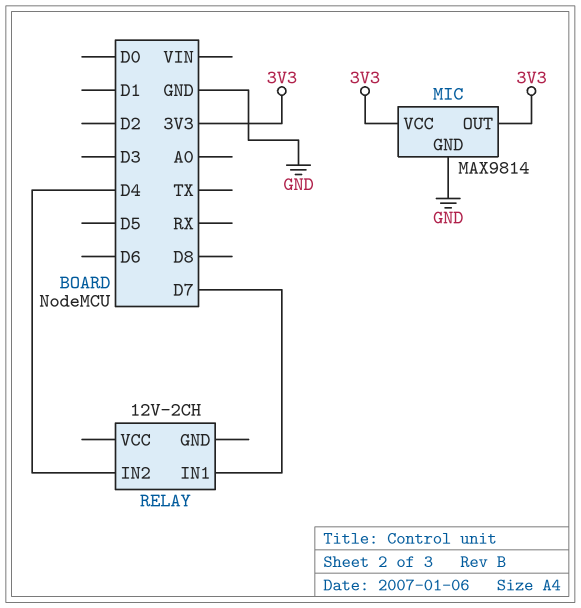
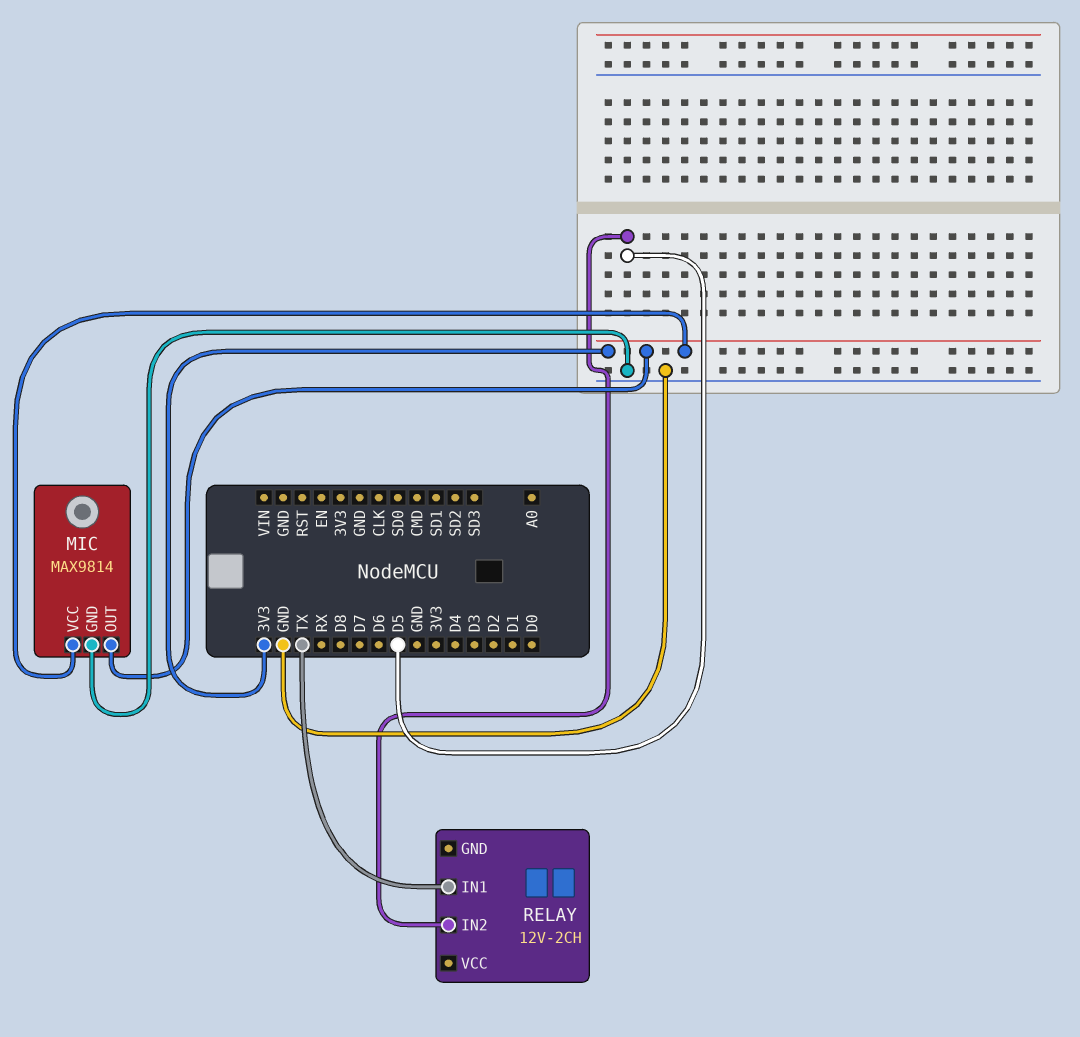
RELAY pin IN1: D7 -> TX
RELAY pin IN2: D4 -> D5

